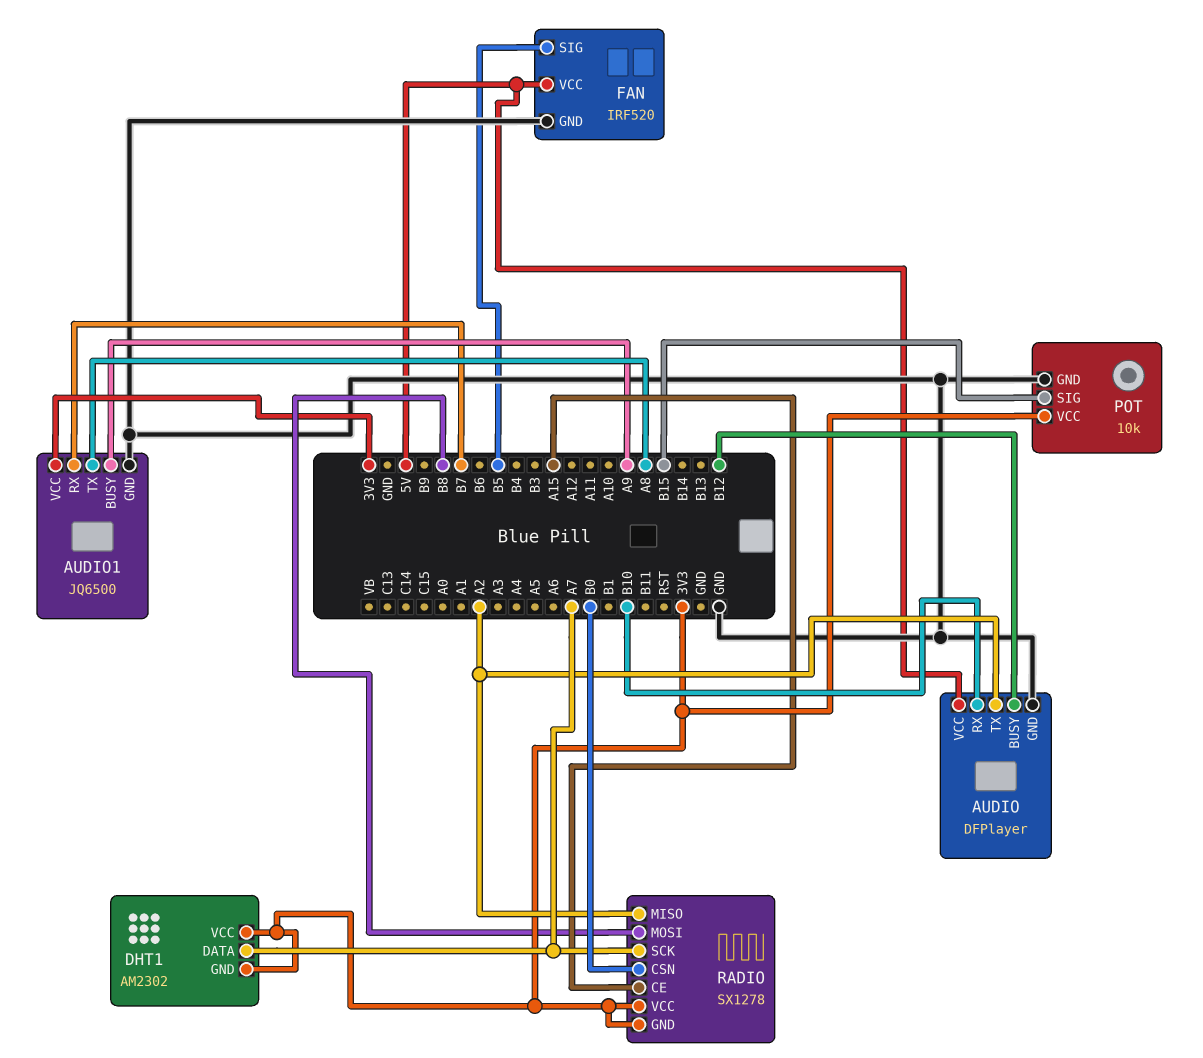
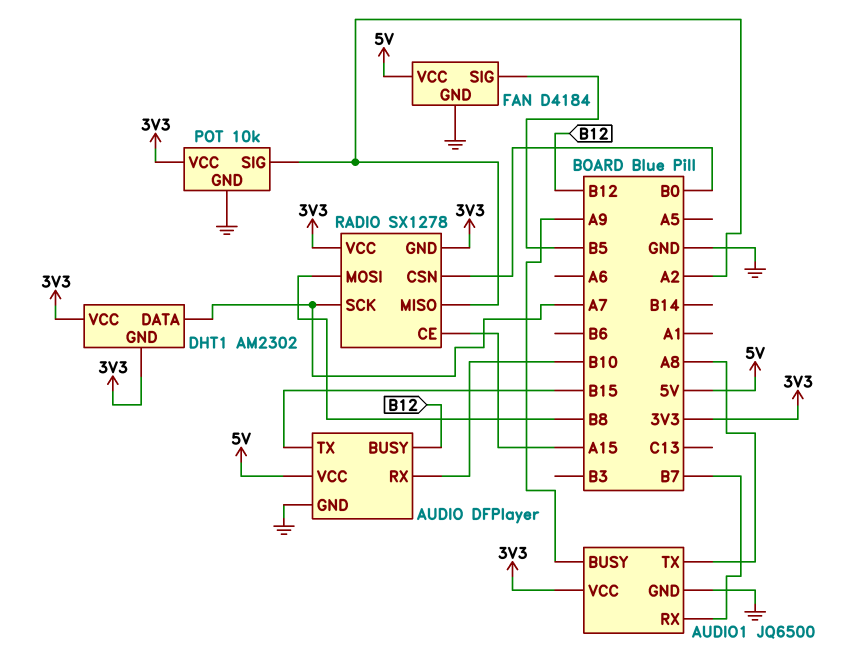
AUDIO pin TX: A2 -> B15
FAN: IRF520 -> D4184
POT pin SIG: B15 -> A2

